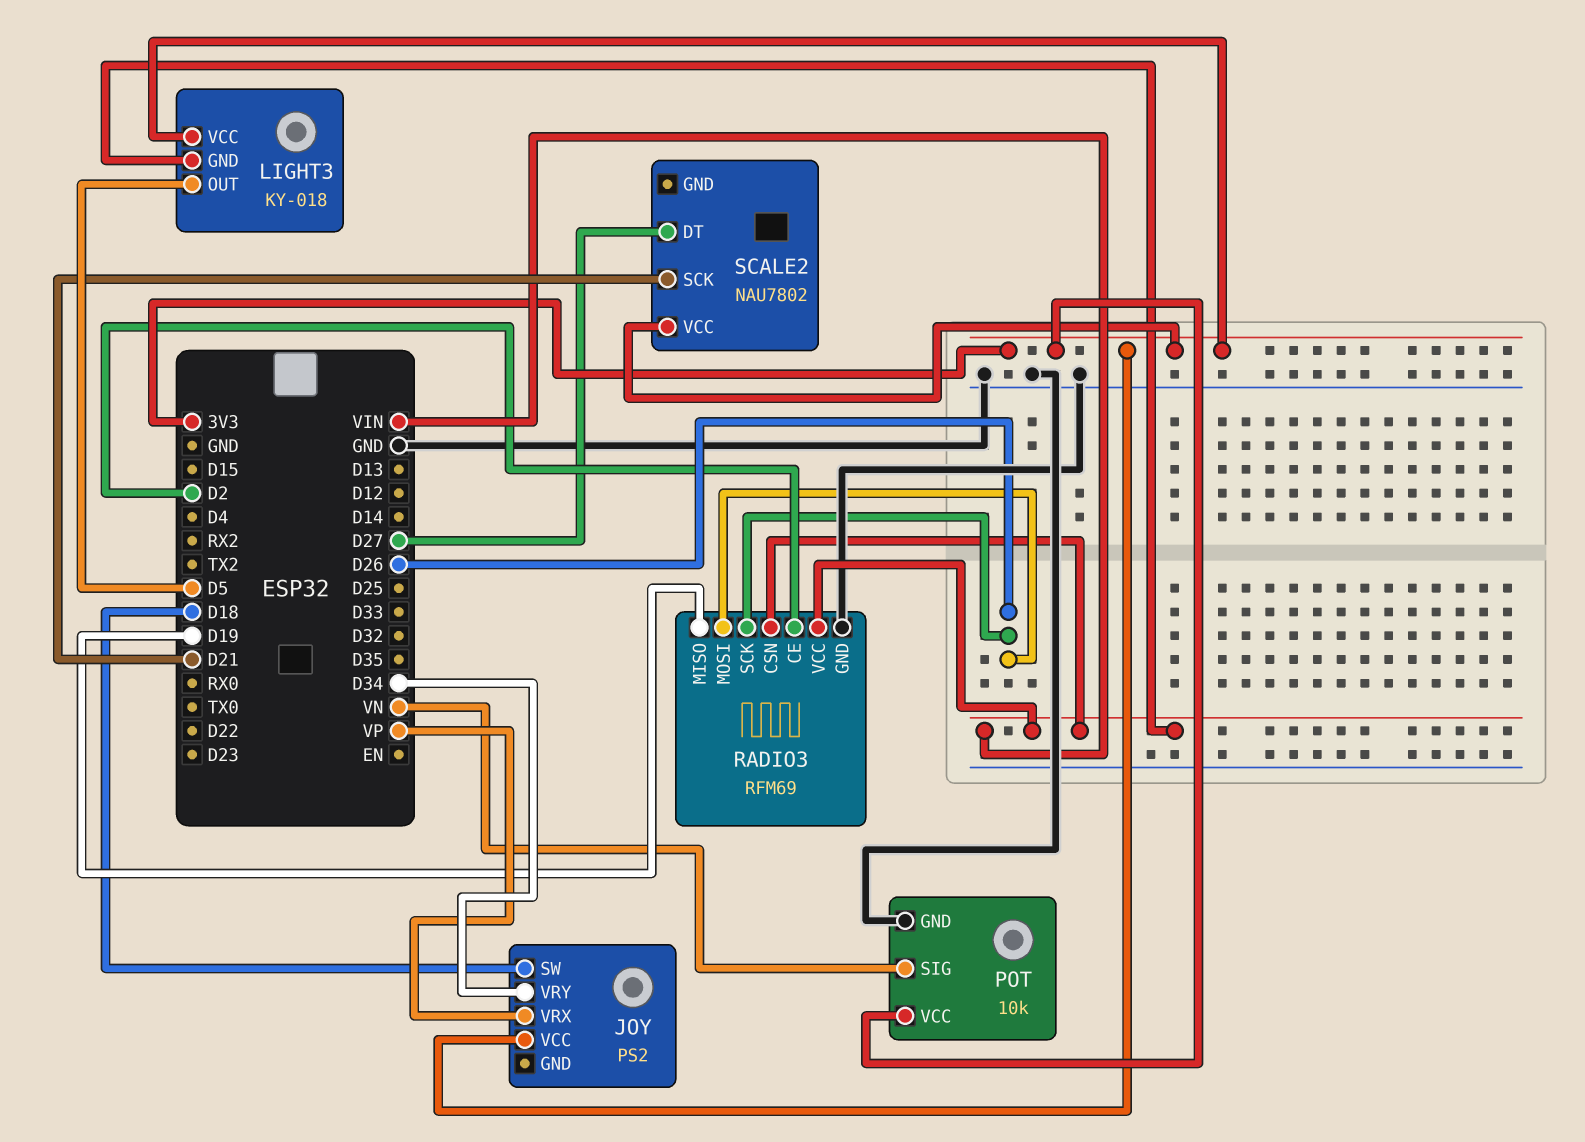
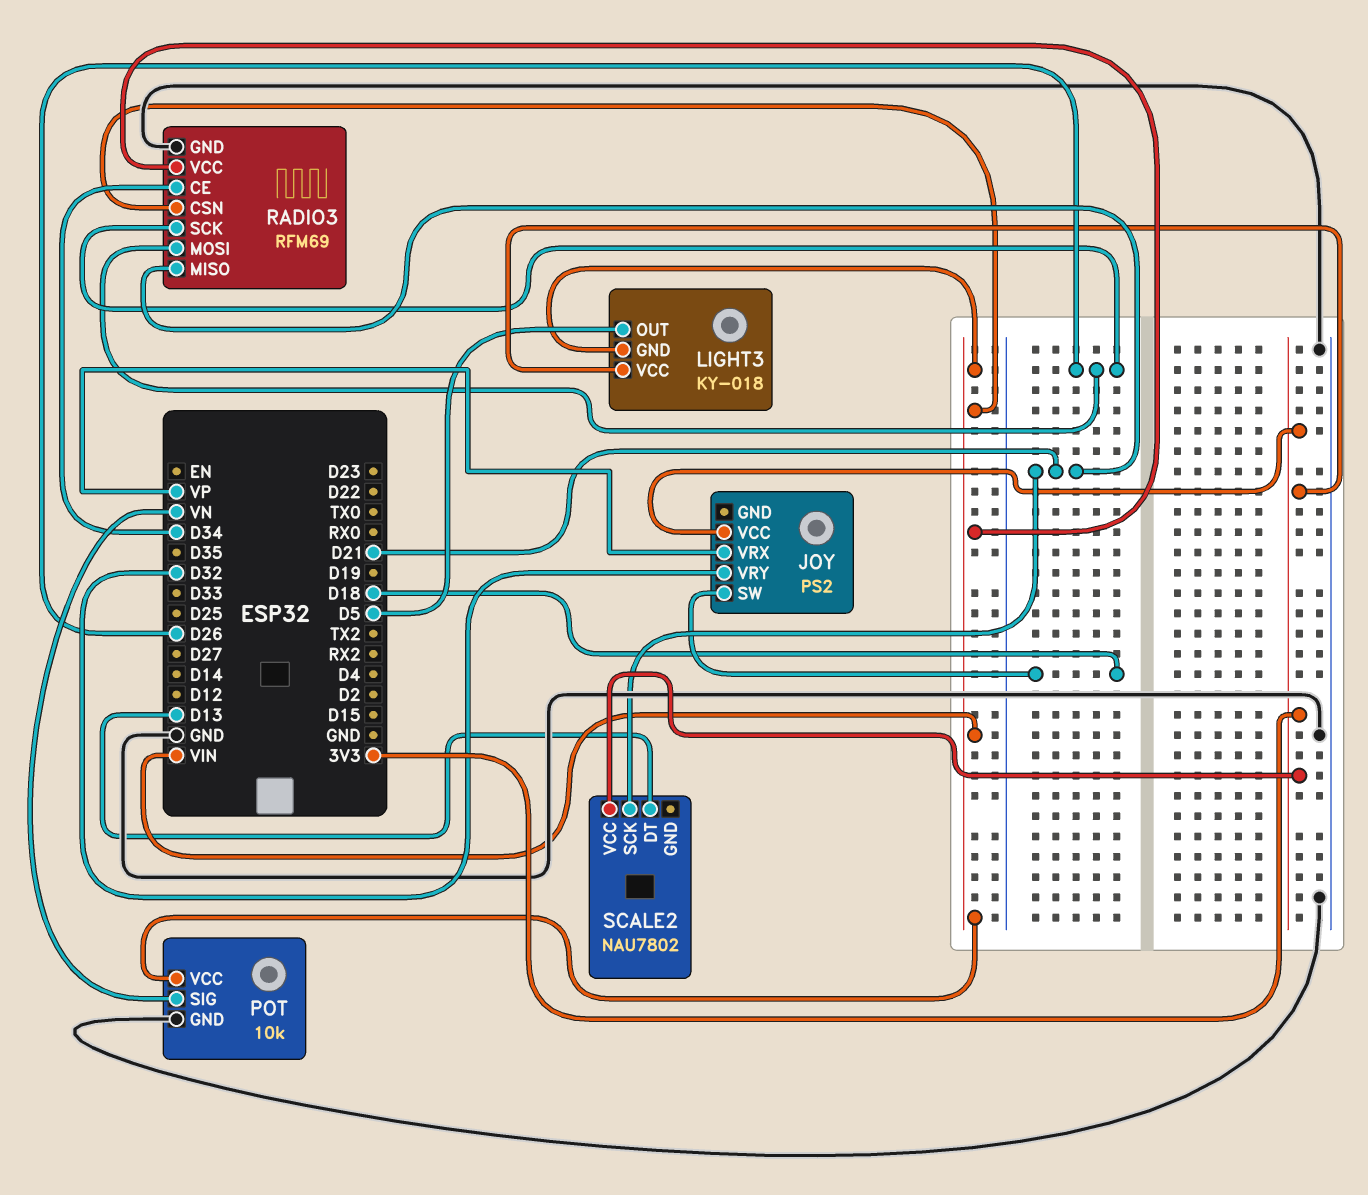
JOY pin VRY: D34 -> D32
POT pin VCC: 3V3 -> VIN
RADIO3 pin CE: D2 -> D34
RADIO3 pin MISO: D19 -> D21
SCALE2 pin DT: D27 -> D13

